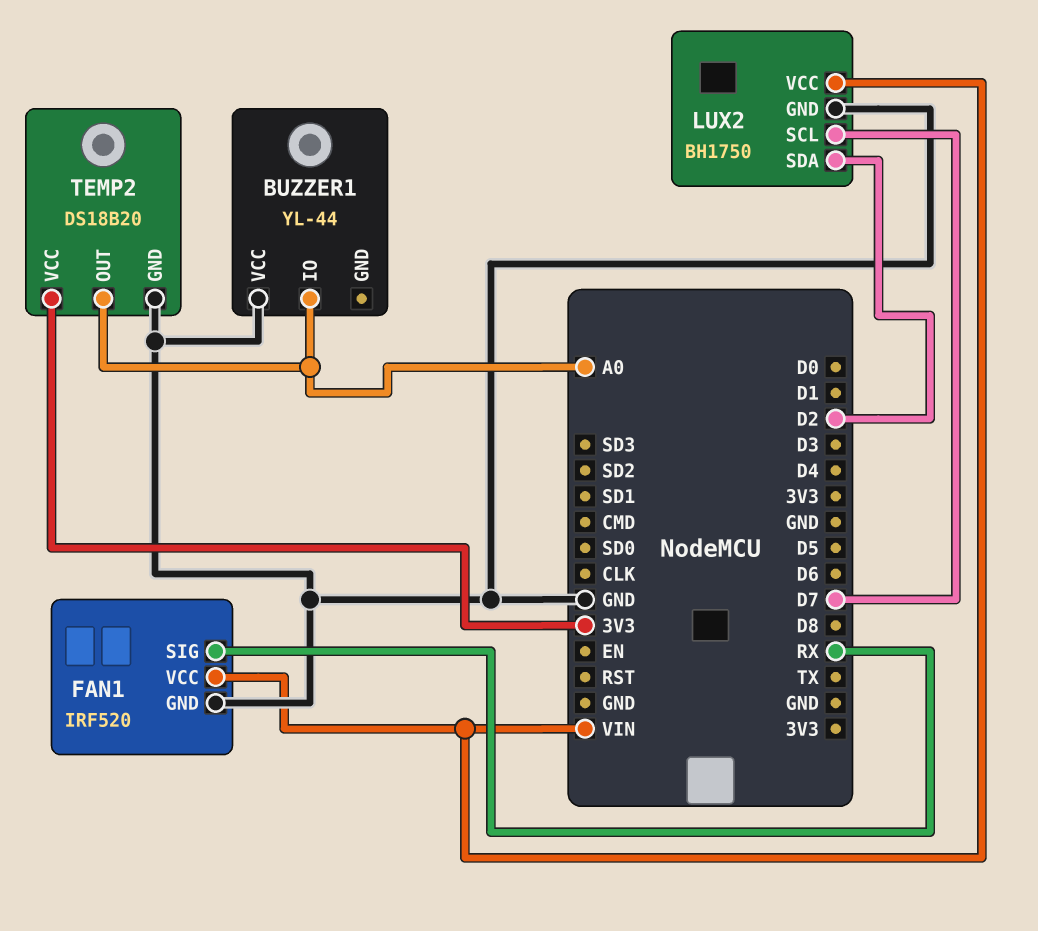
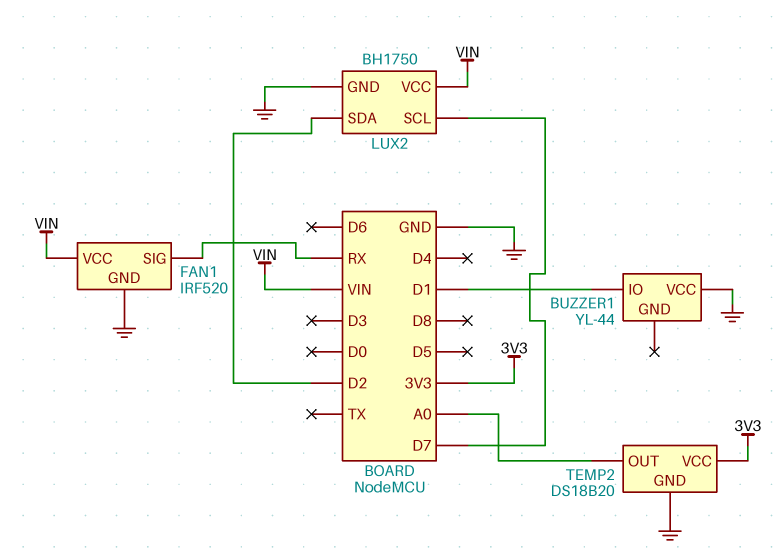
BUZZER1 pin IO: A0 -> D1

